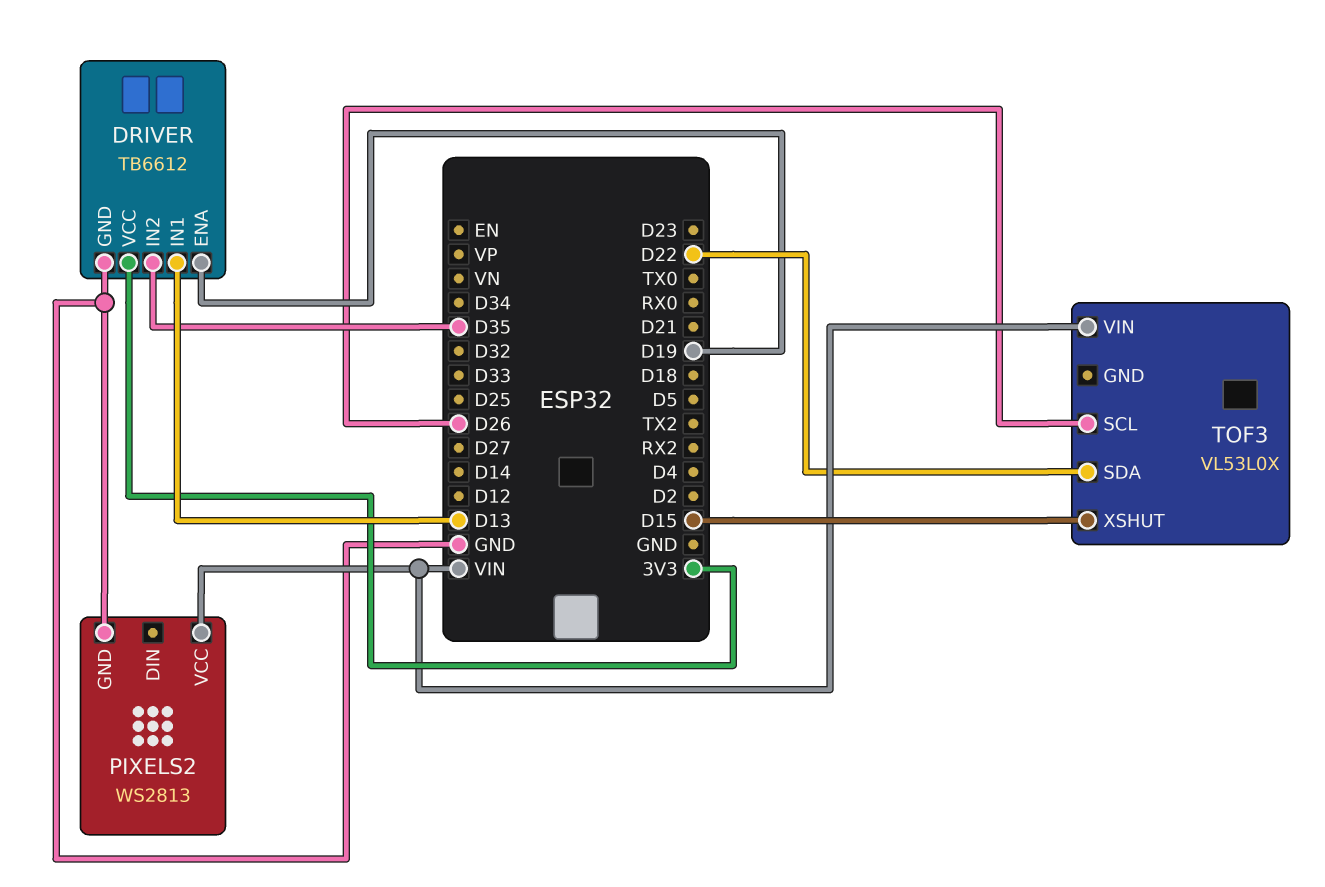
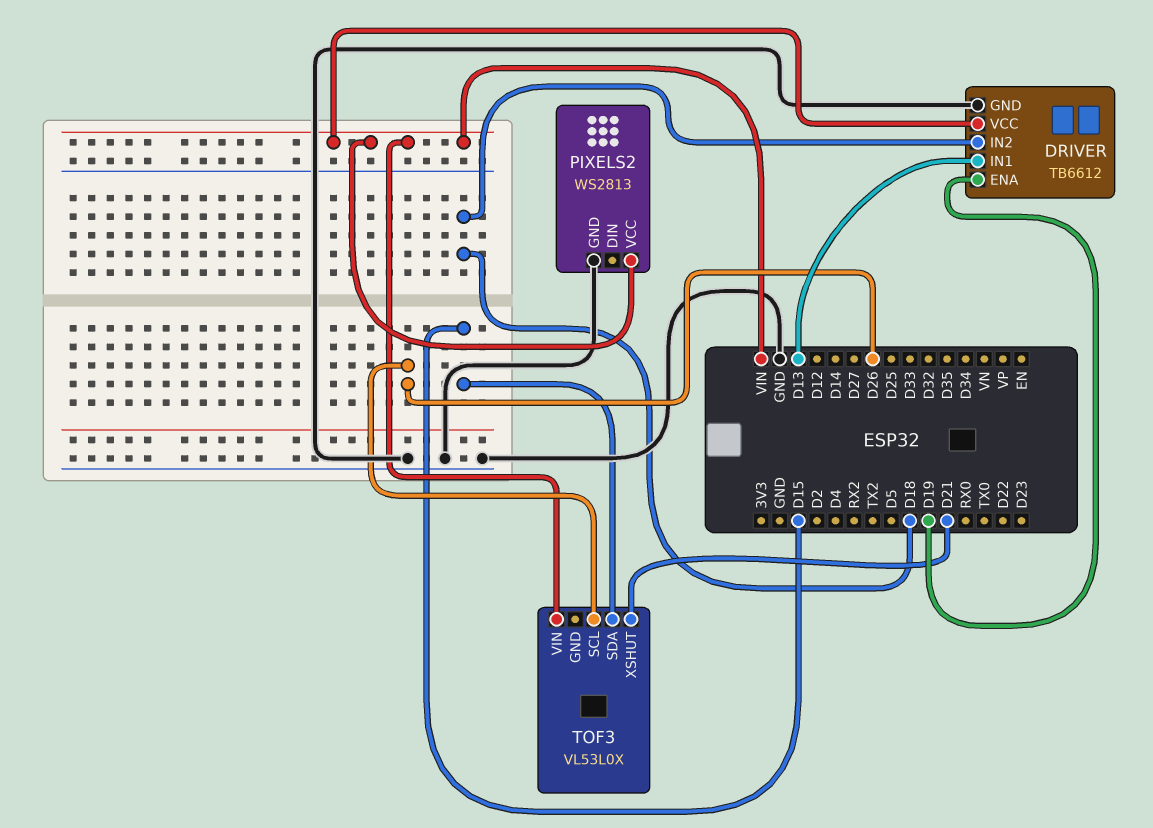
DRIVER pin IN2: D35 -> D18
DRIVER pin VCC: 3V3 -> VIN
TOF3 pin SDA: D22 -> D15
TOF3 pin XSHUT: D15 -> D21

